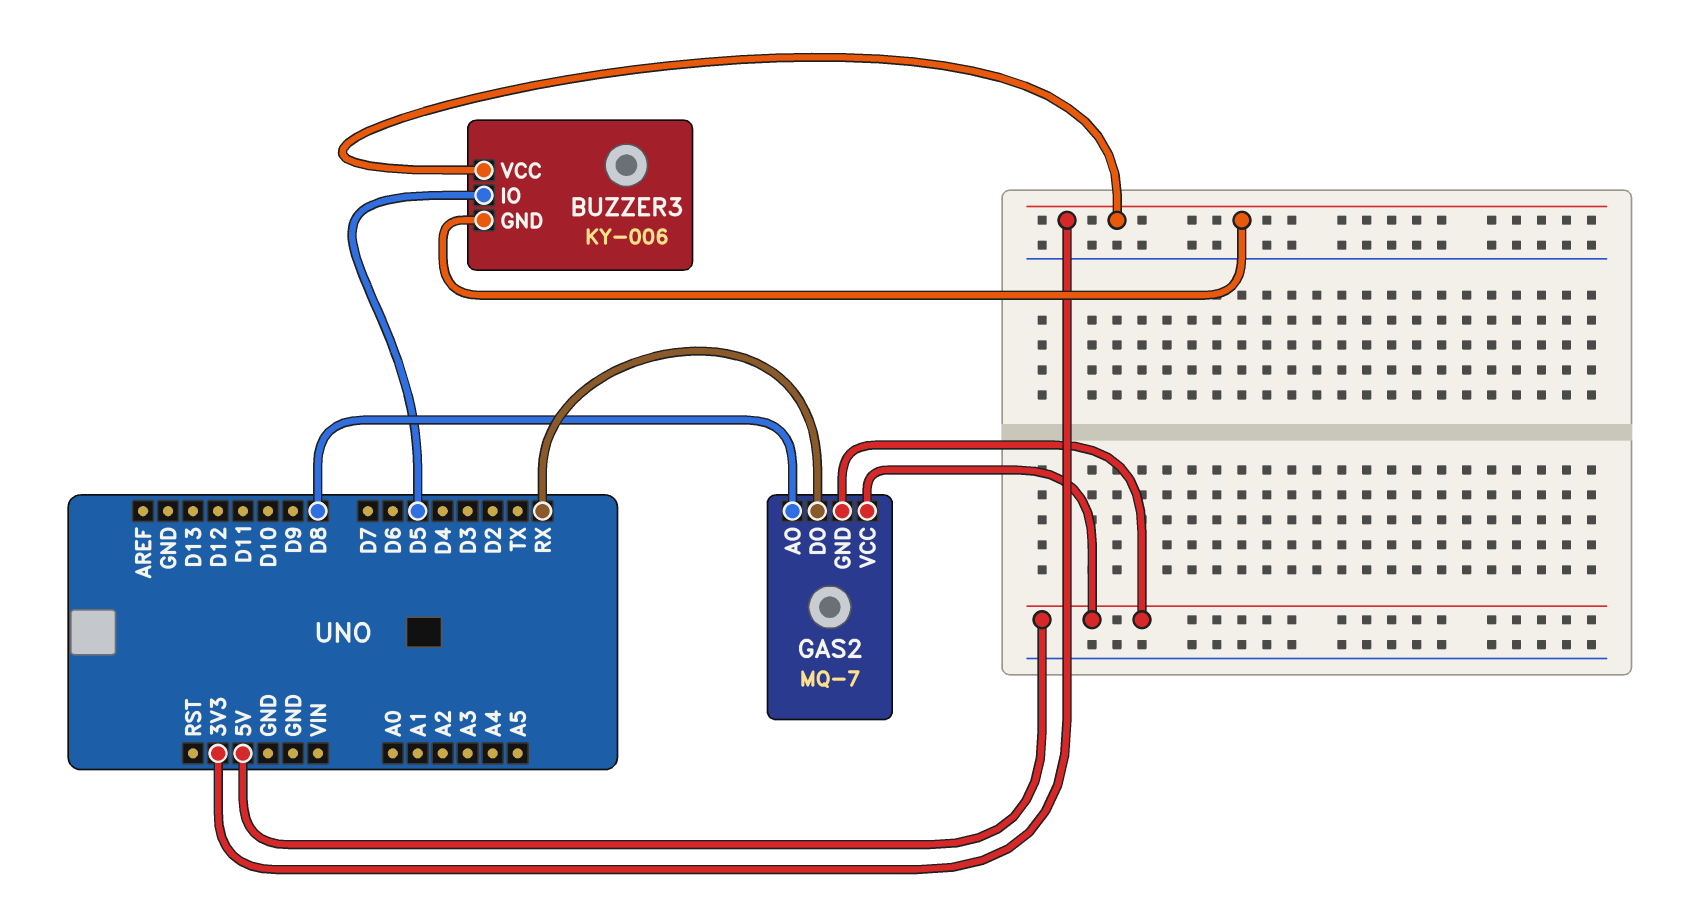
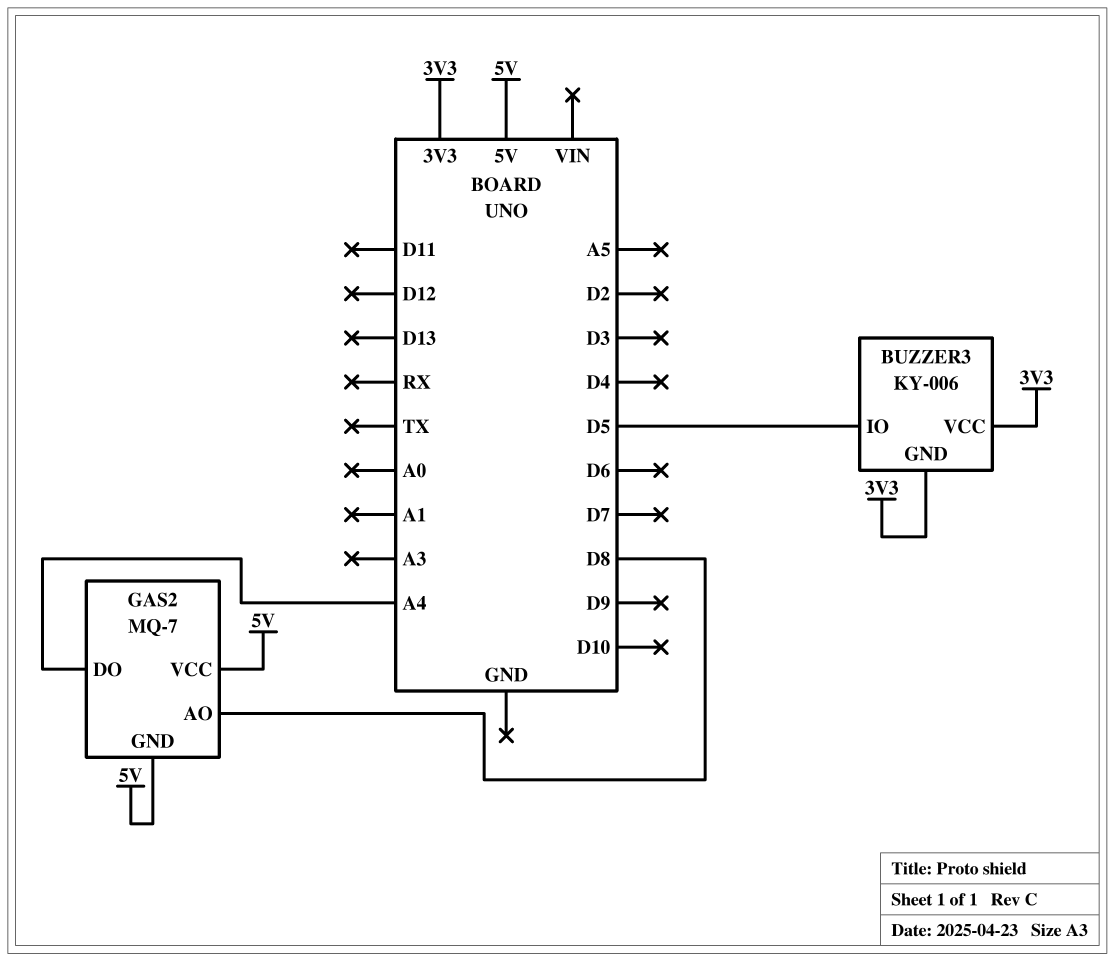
GAS2 pin DO: RX -> A4

